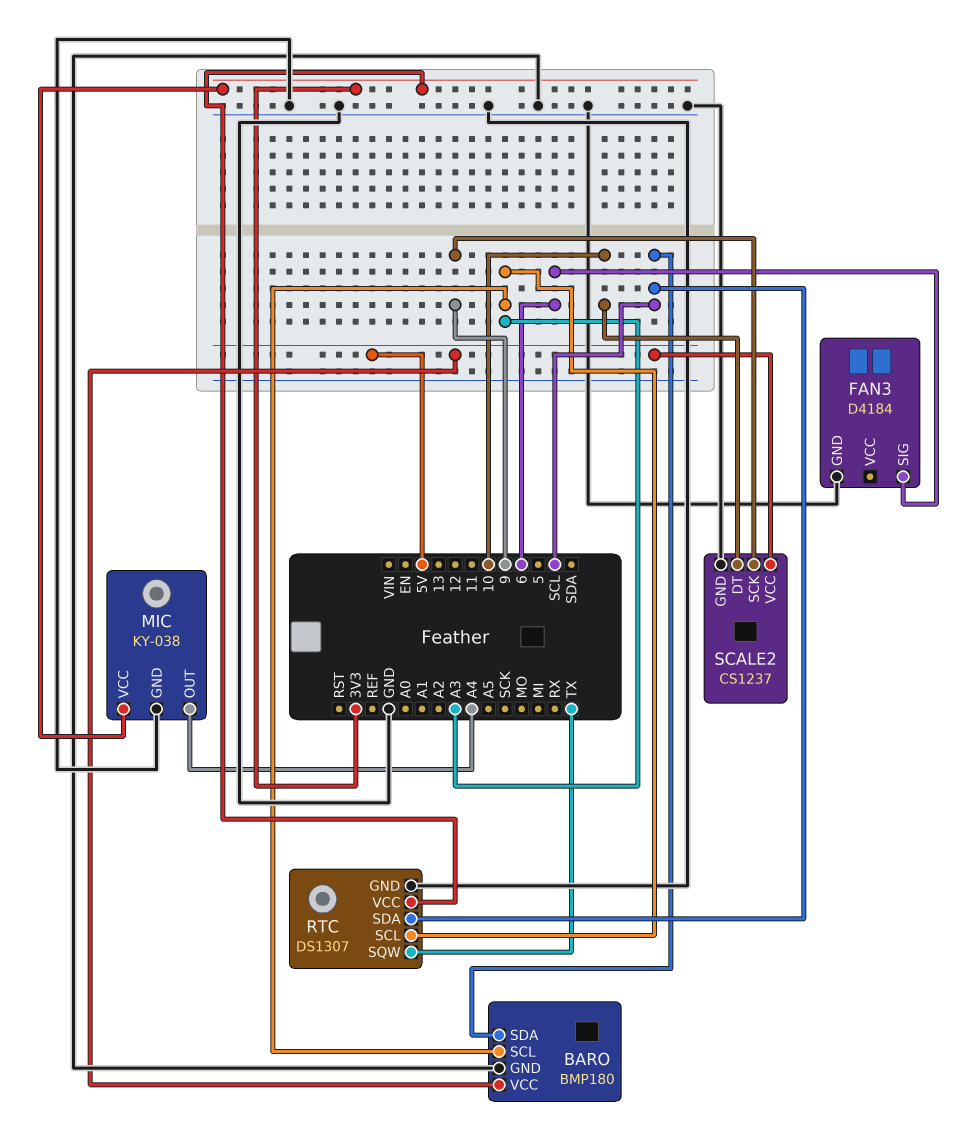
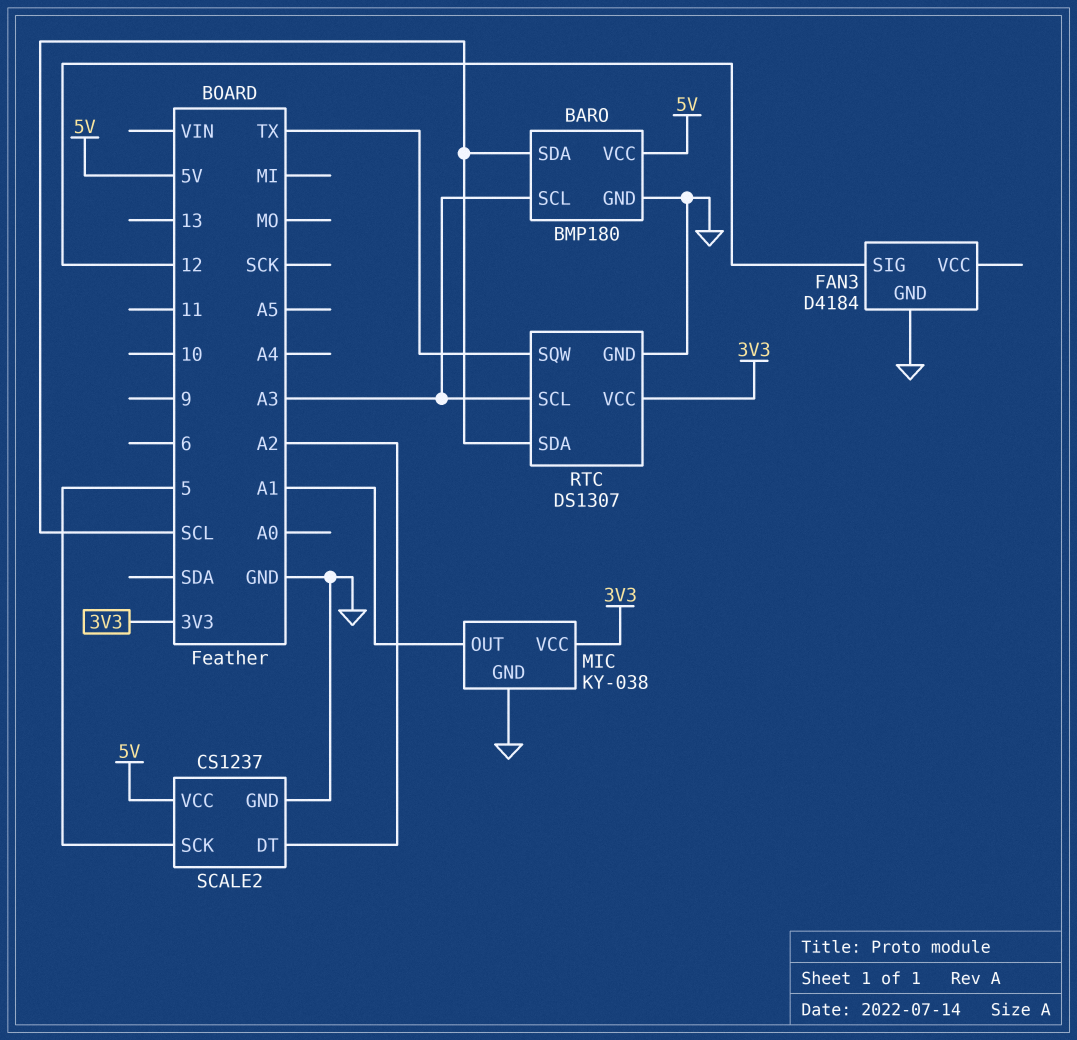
FAN3 pin SIG: 6 -> 12
MIC pin OUT: A4 -> A1
SCALE2 pin DT: 10 -> A2
SCALE2 pin SCK: 9 -> 5

